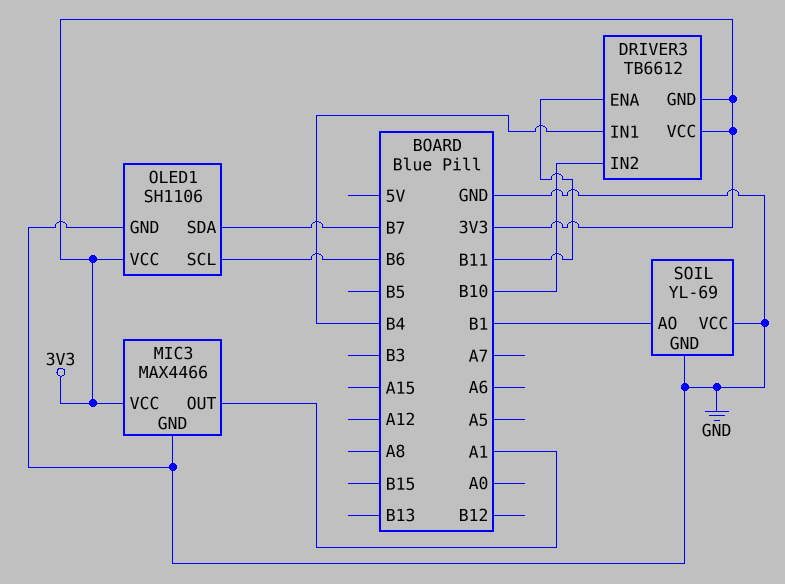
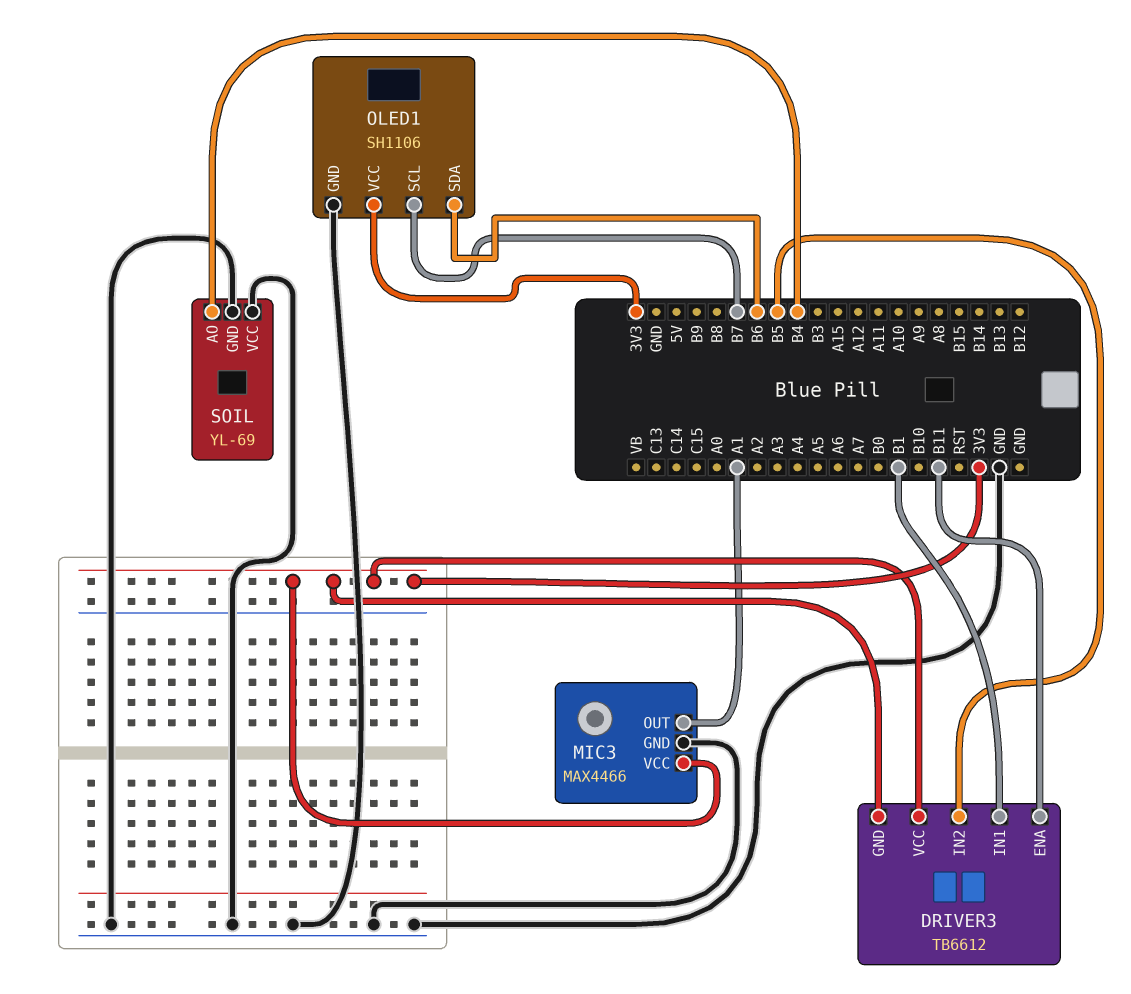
DRIVER3 pin IN1: B4 -> B1
DRIVER3 pin IN2: B10 -> B5
OLED1 pin SCL: B6 -> B7
OLED1 pin SDA: B7 -> B6
SOIL pin AO: B1 -> B4

